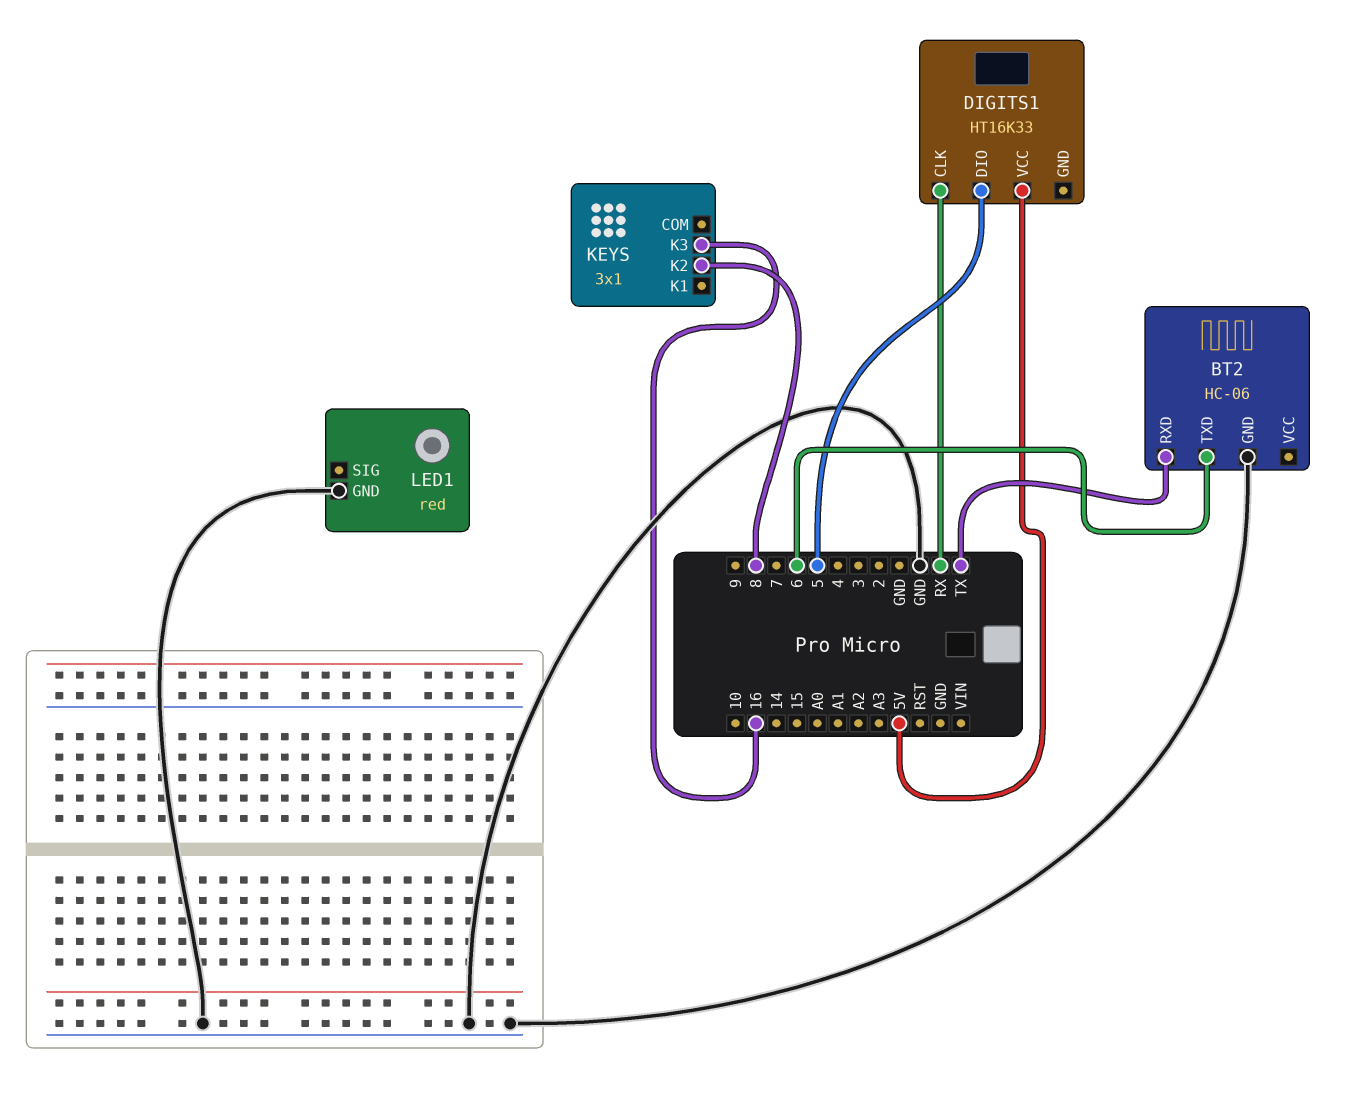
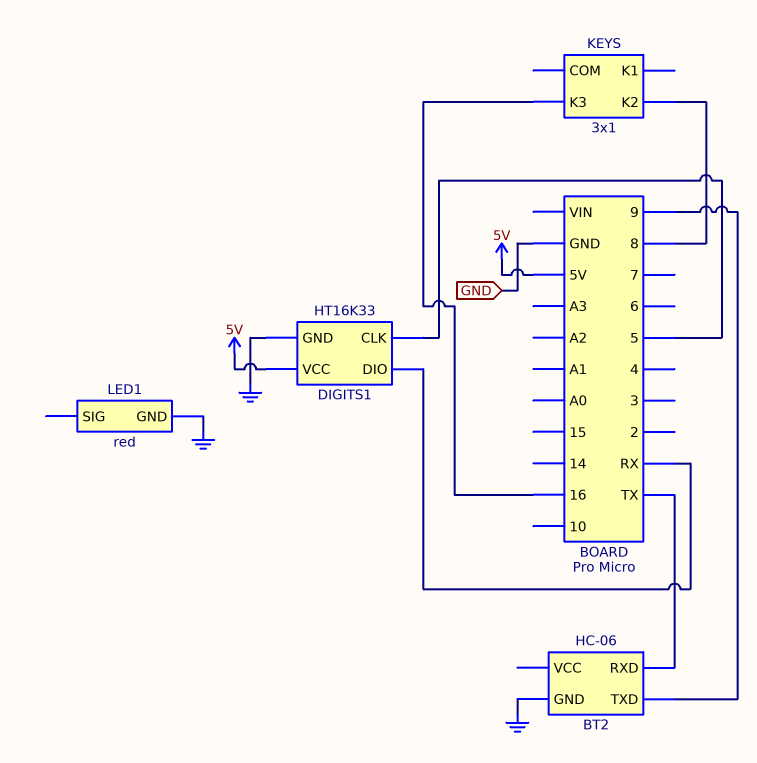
BT2 pin TXD: 6 -> 9
DIGITS1 pin CLK: RX -> 5
DIGITS1 pin DIO: 5 -> RX
DIGITS1 pin GND: none -> GND

